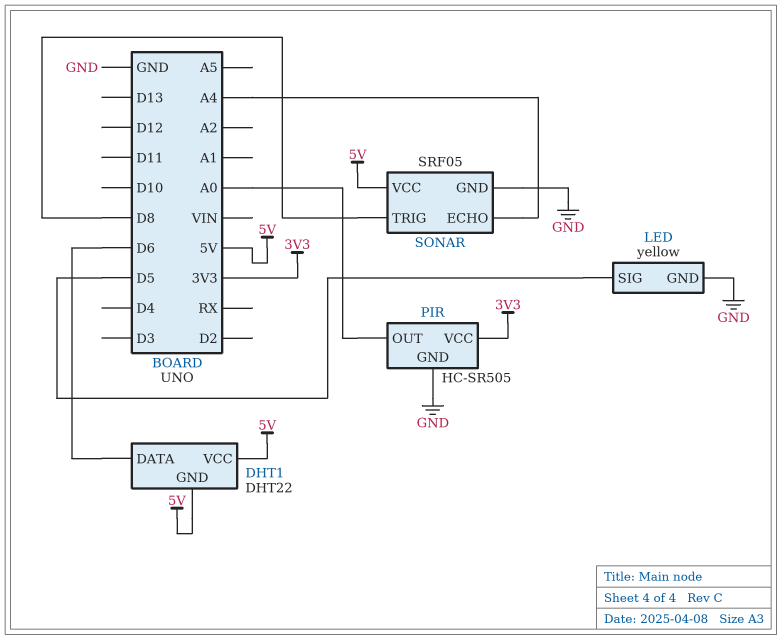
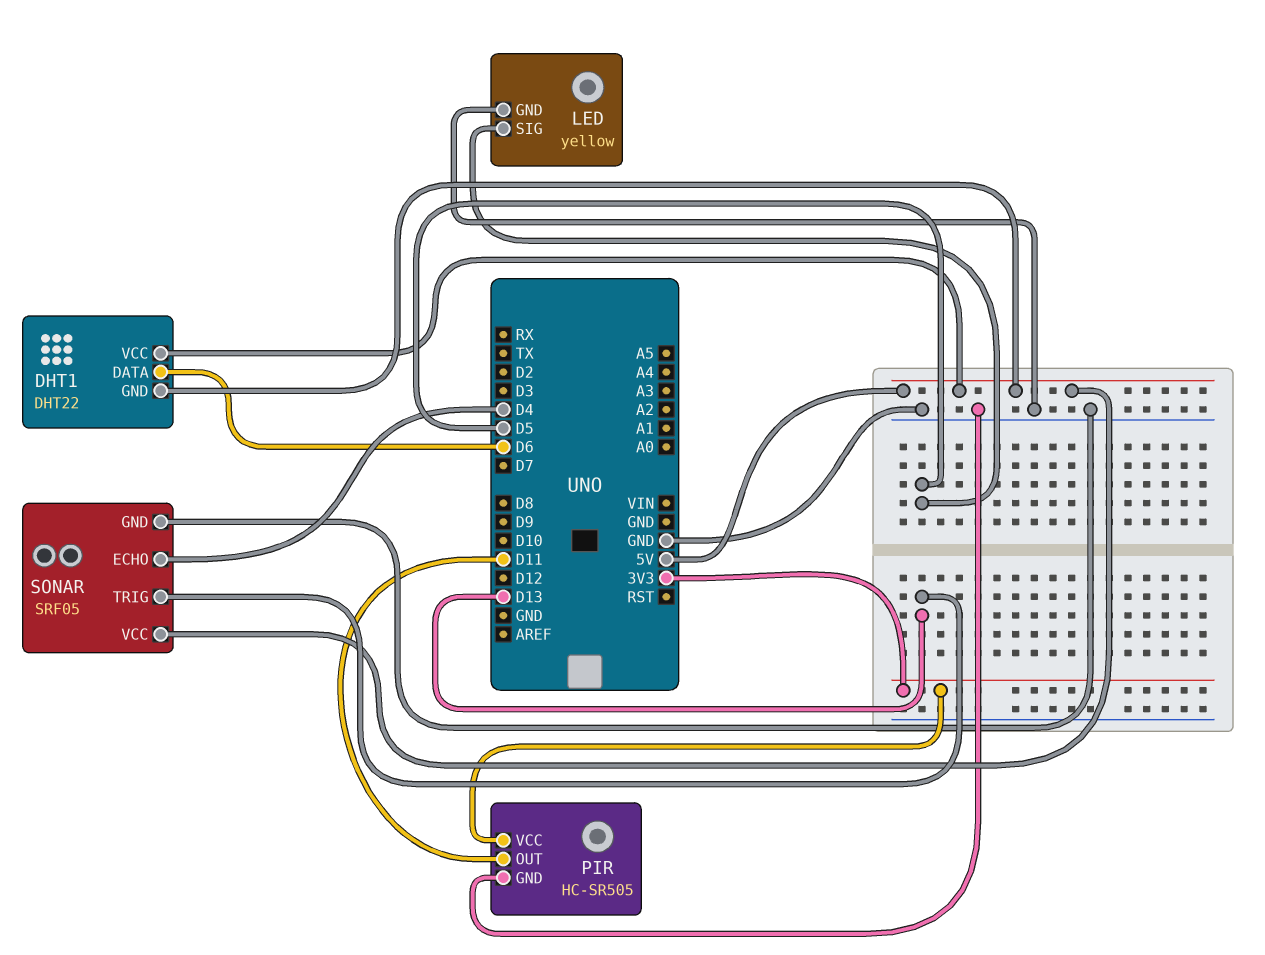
PIR pin OUT: A0 -> D11
SONAR pin ECHO: A4 -> D4
SONAR pin TRIG: D8 -> D13

